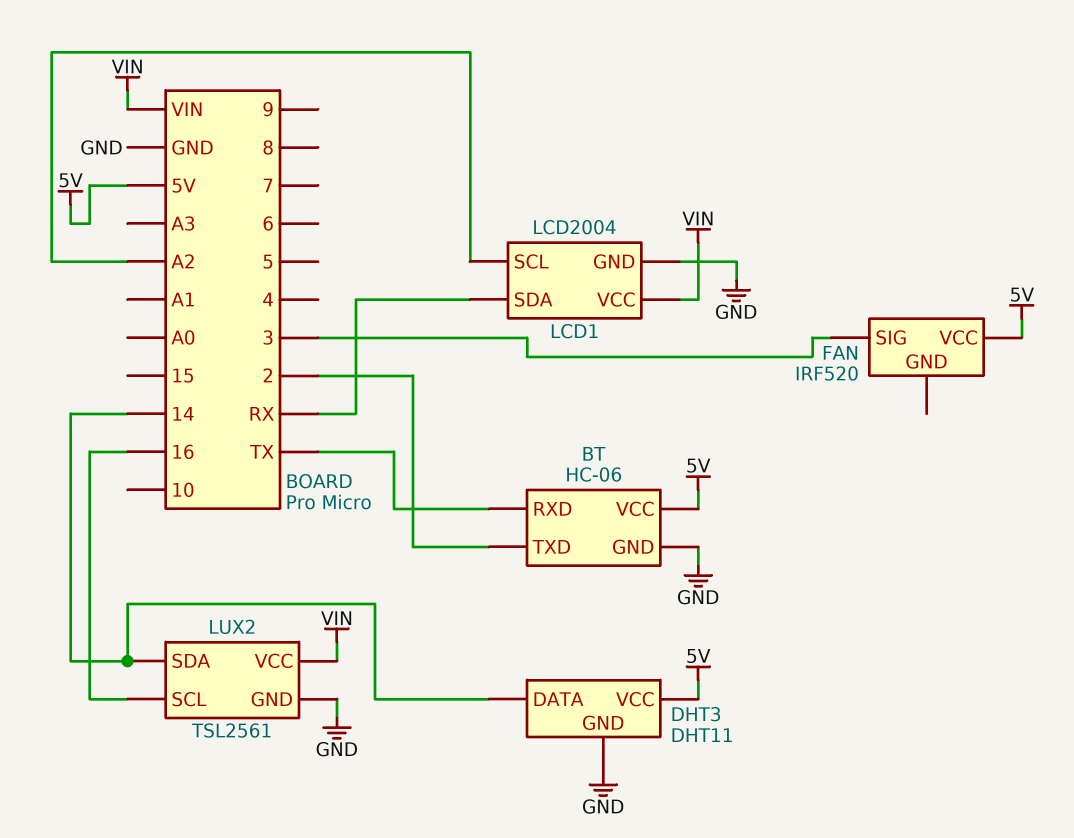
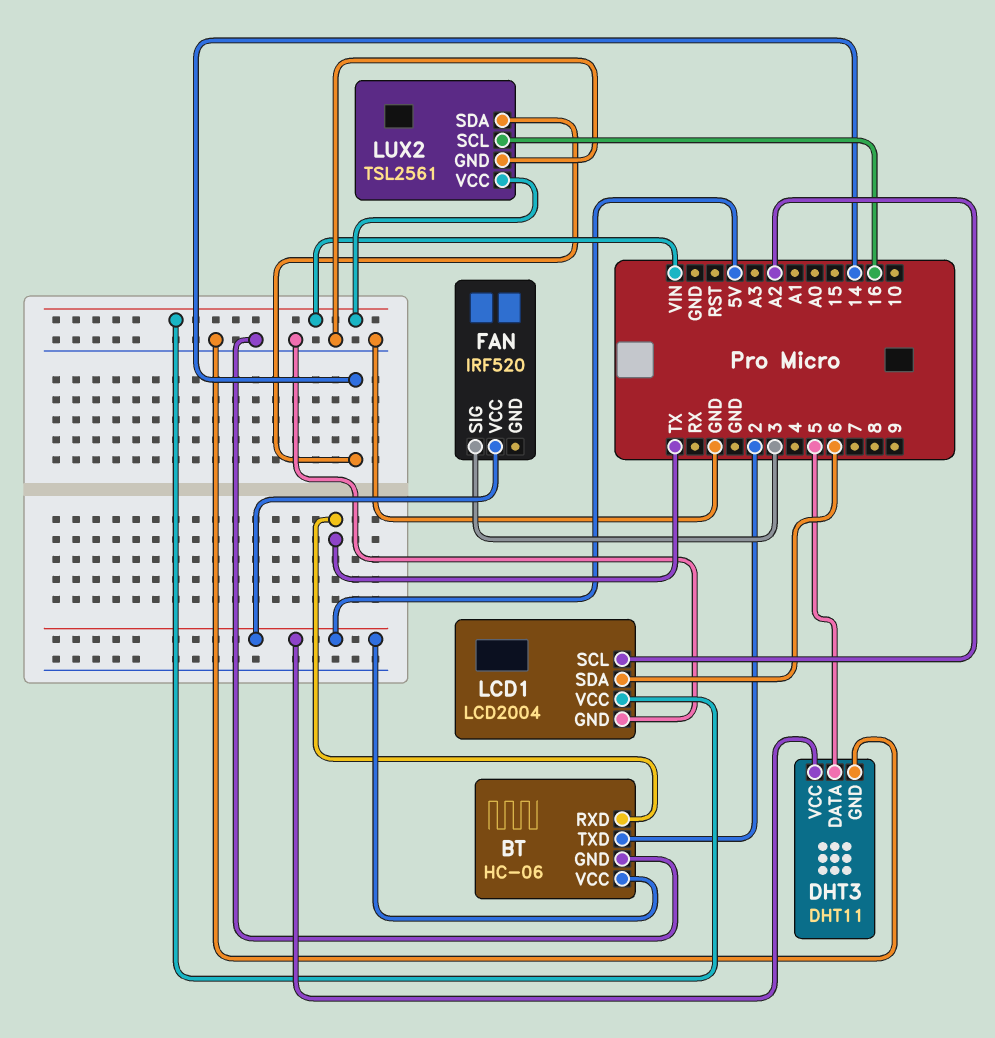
DHT3 pin DATA: 14 -> 5
LCD1 pin SDA: RX -> 6

